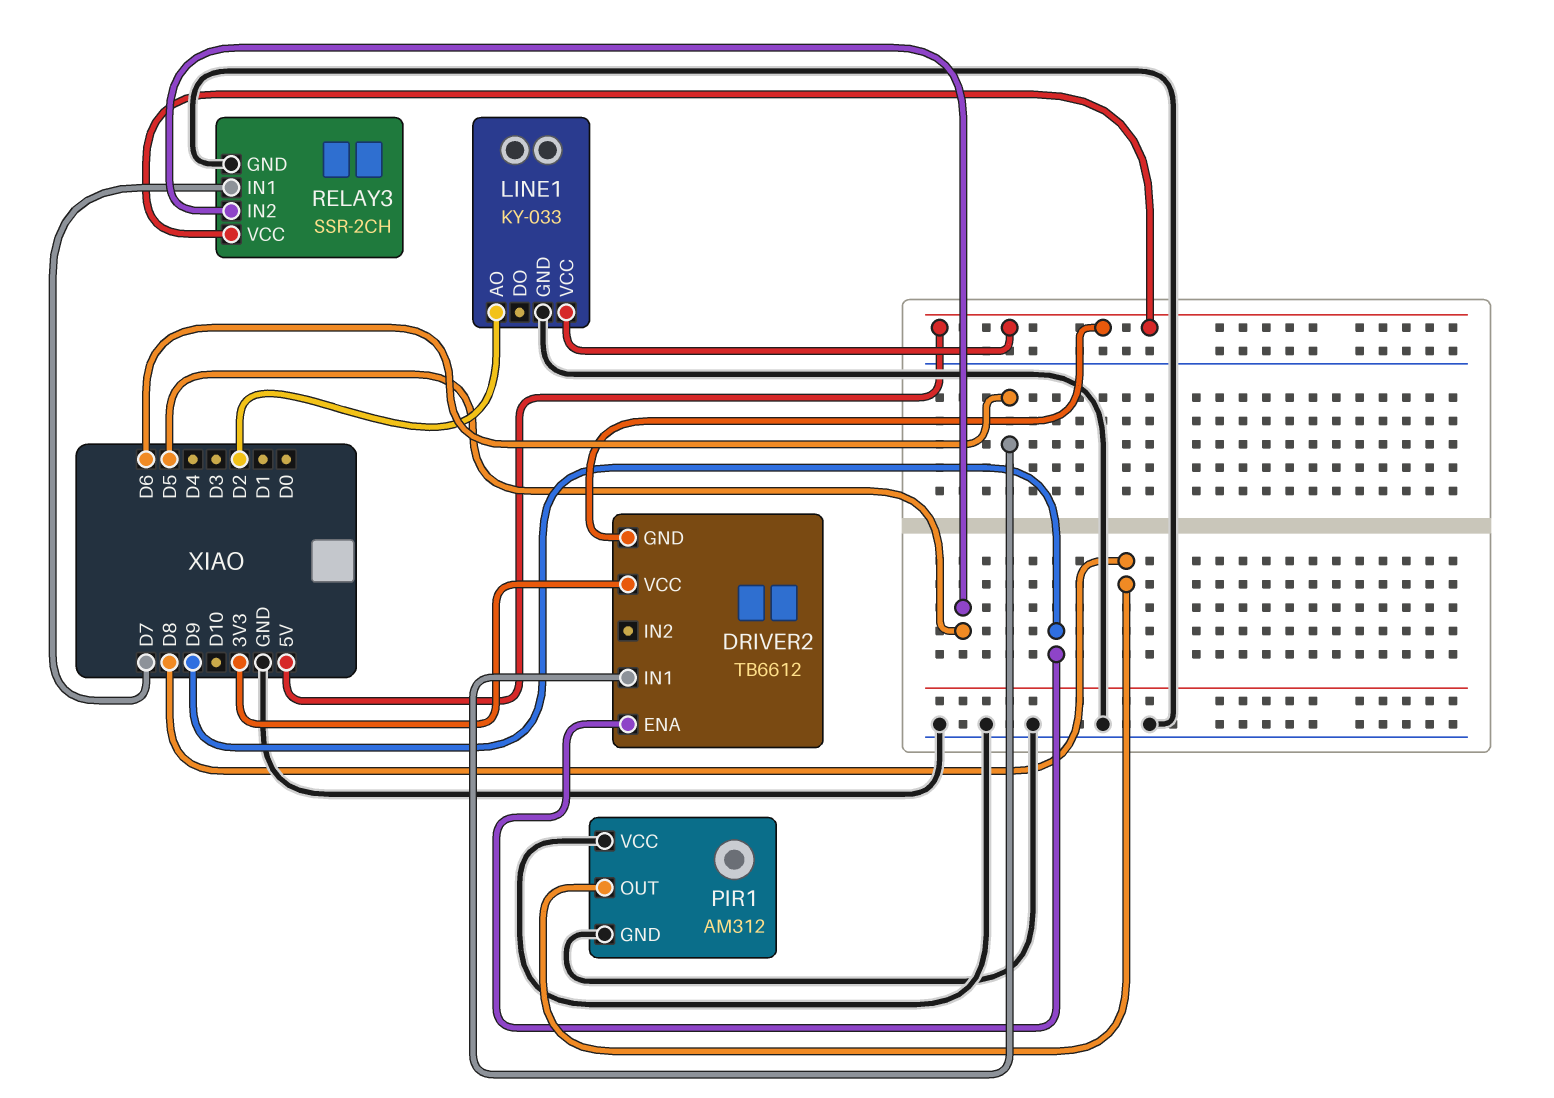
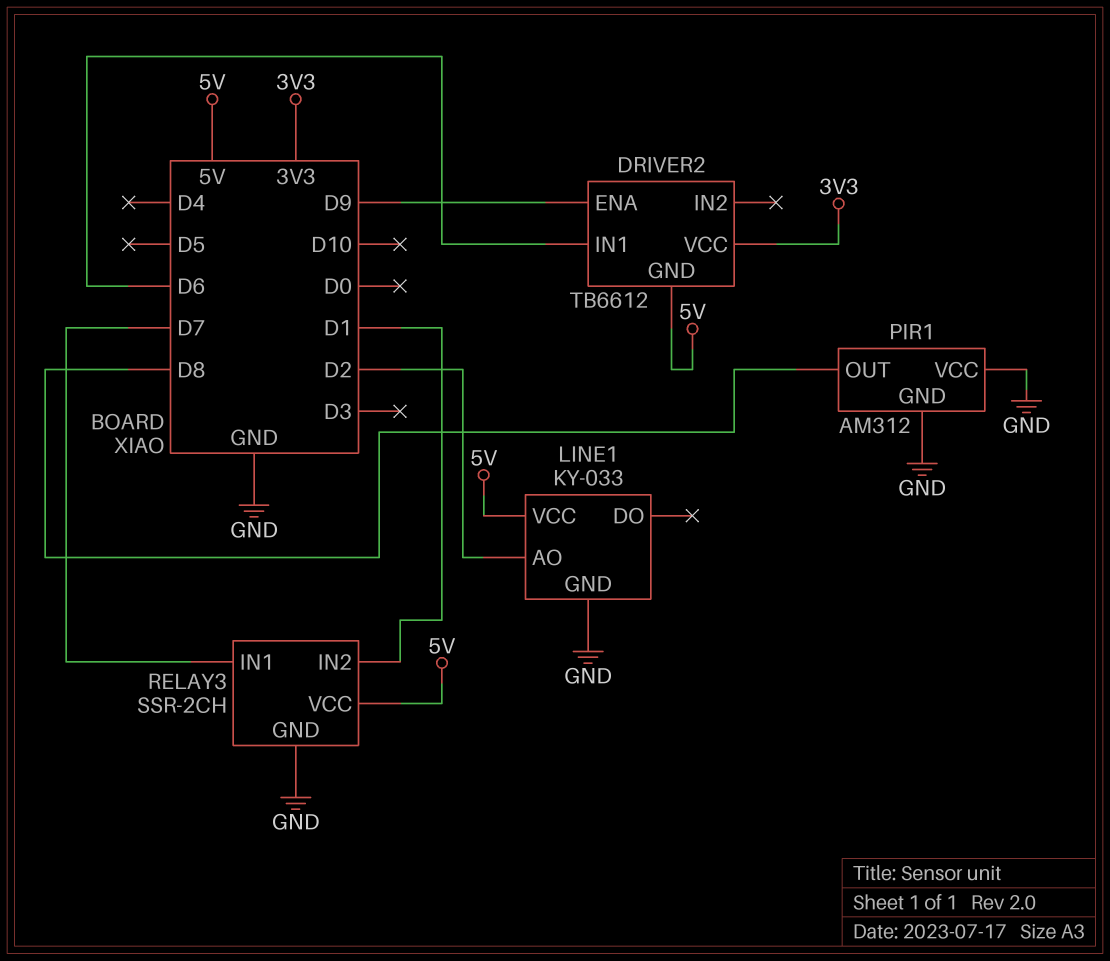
RELAY3 pin IN2: D5 -> D1

